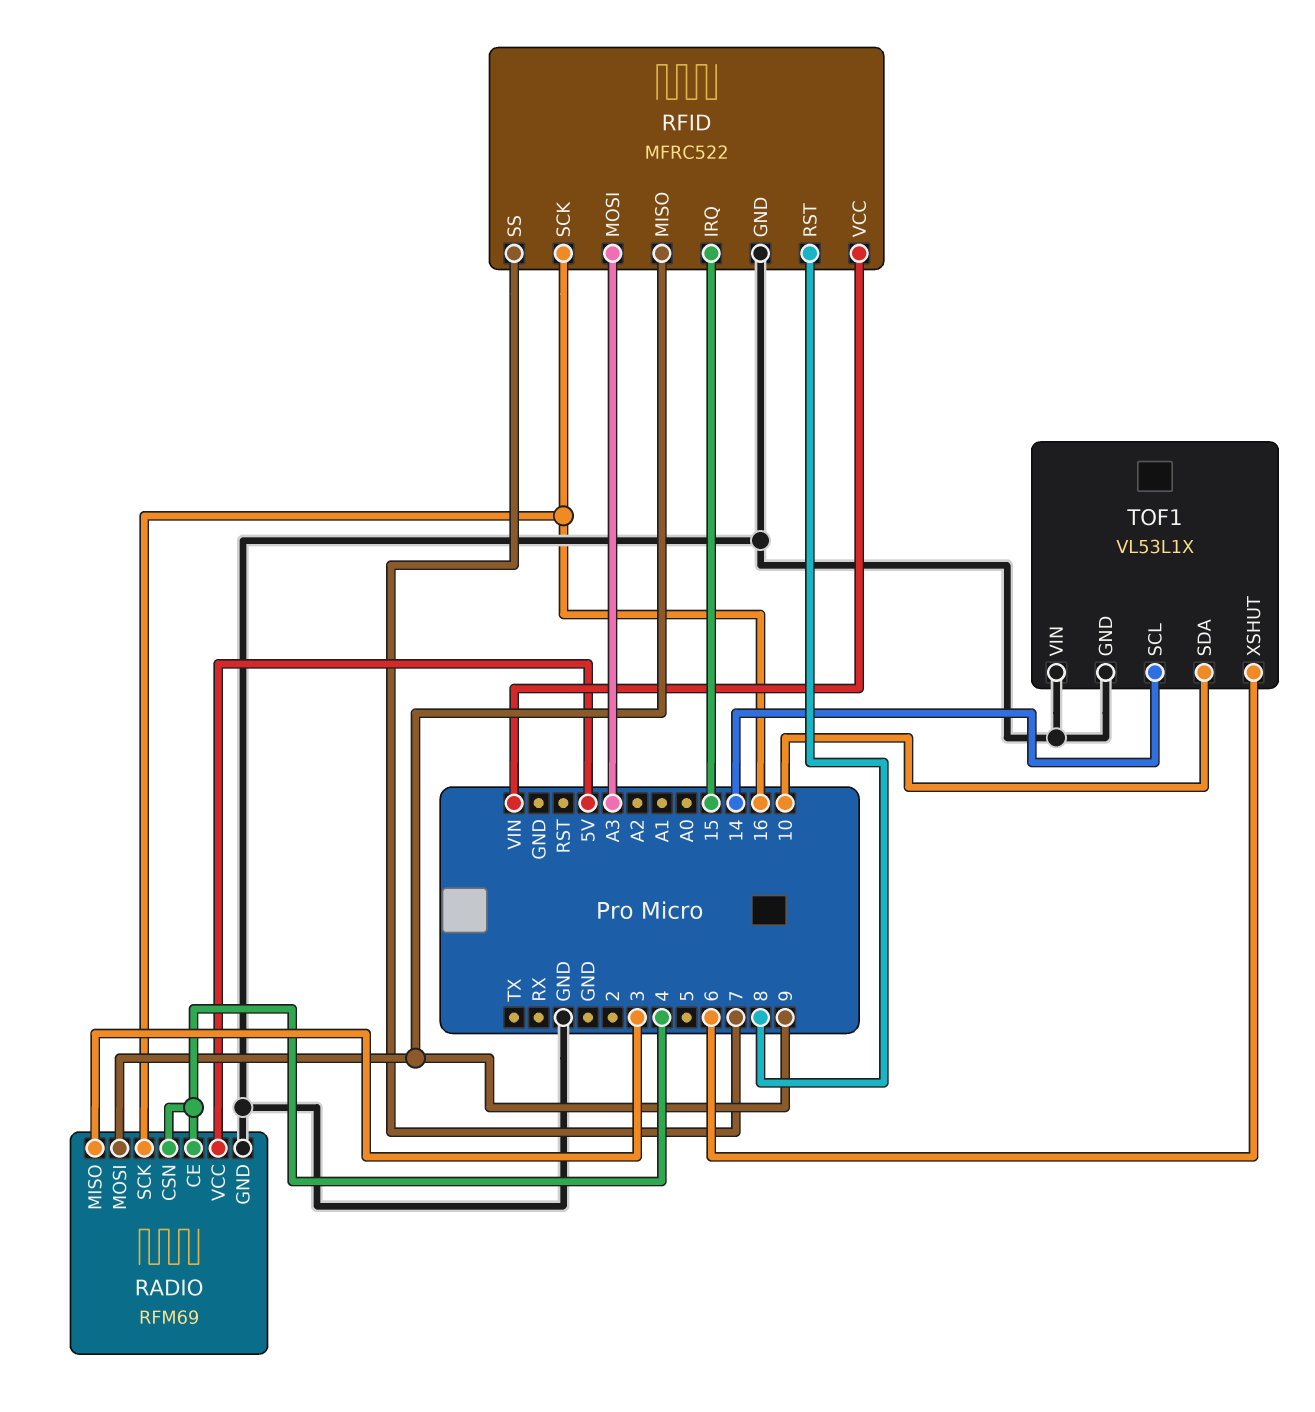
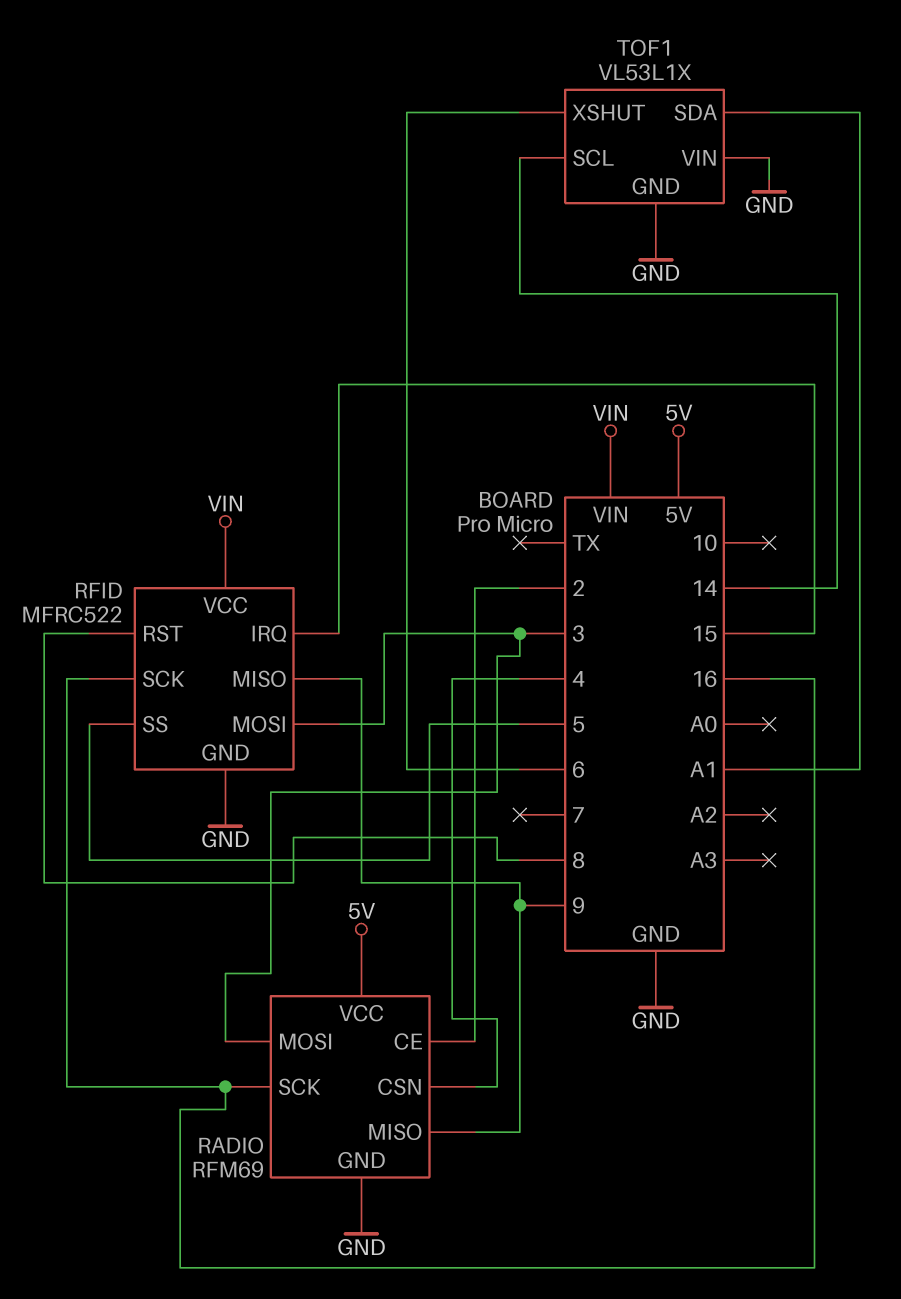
RADIO pin CE: 4 -> 2
RADIO pin MISO: 3 -> 9
RADIO pin MOSI: 9 -> 3
RFID pin MOSI: A3 -> 3
RFID pin SS: 7 -> 5
TOF1 pin SDA: 10 -> A1

